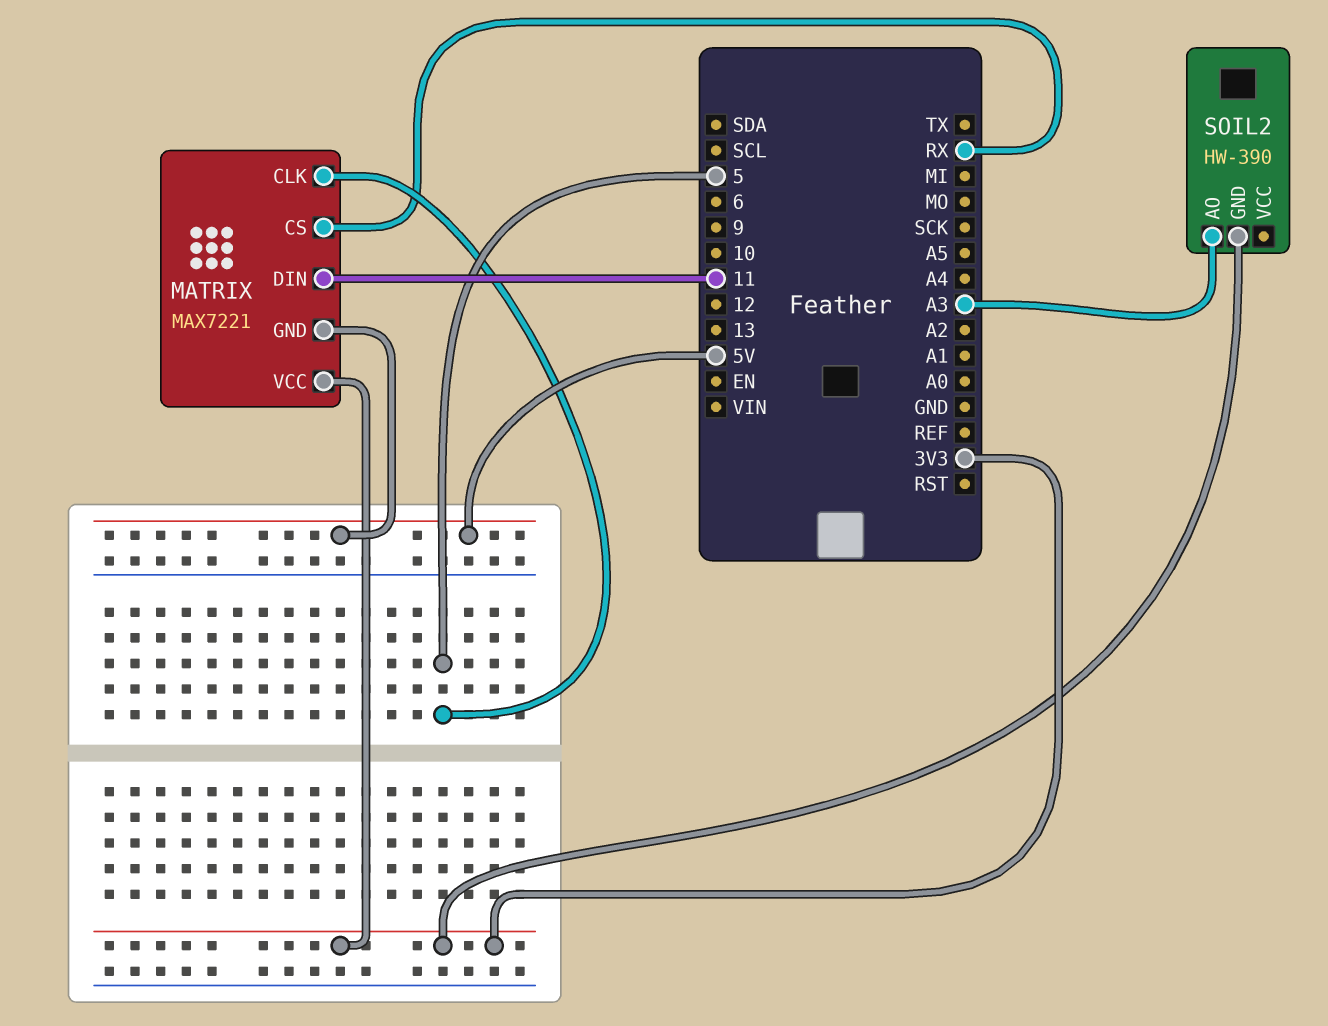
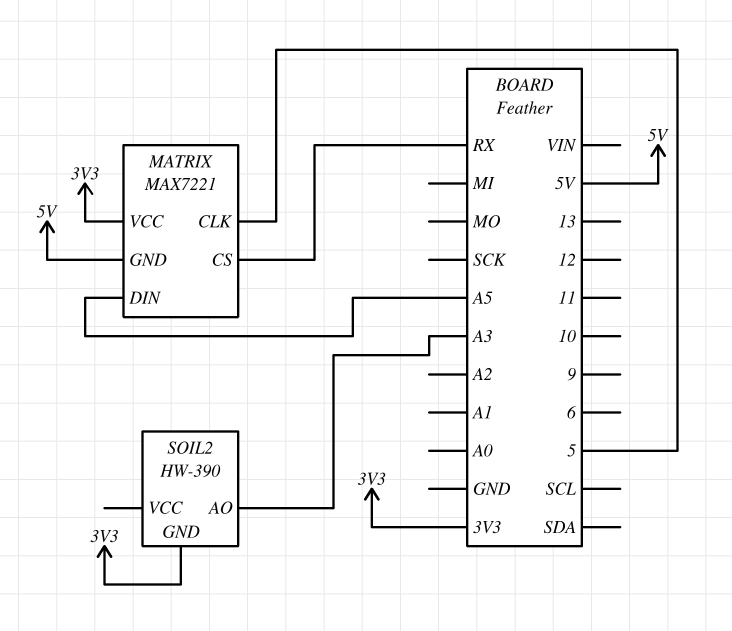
MATRIX pin DIN: 11 -> A5

